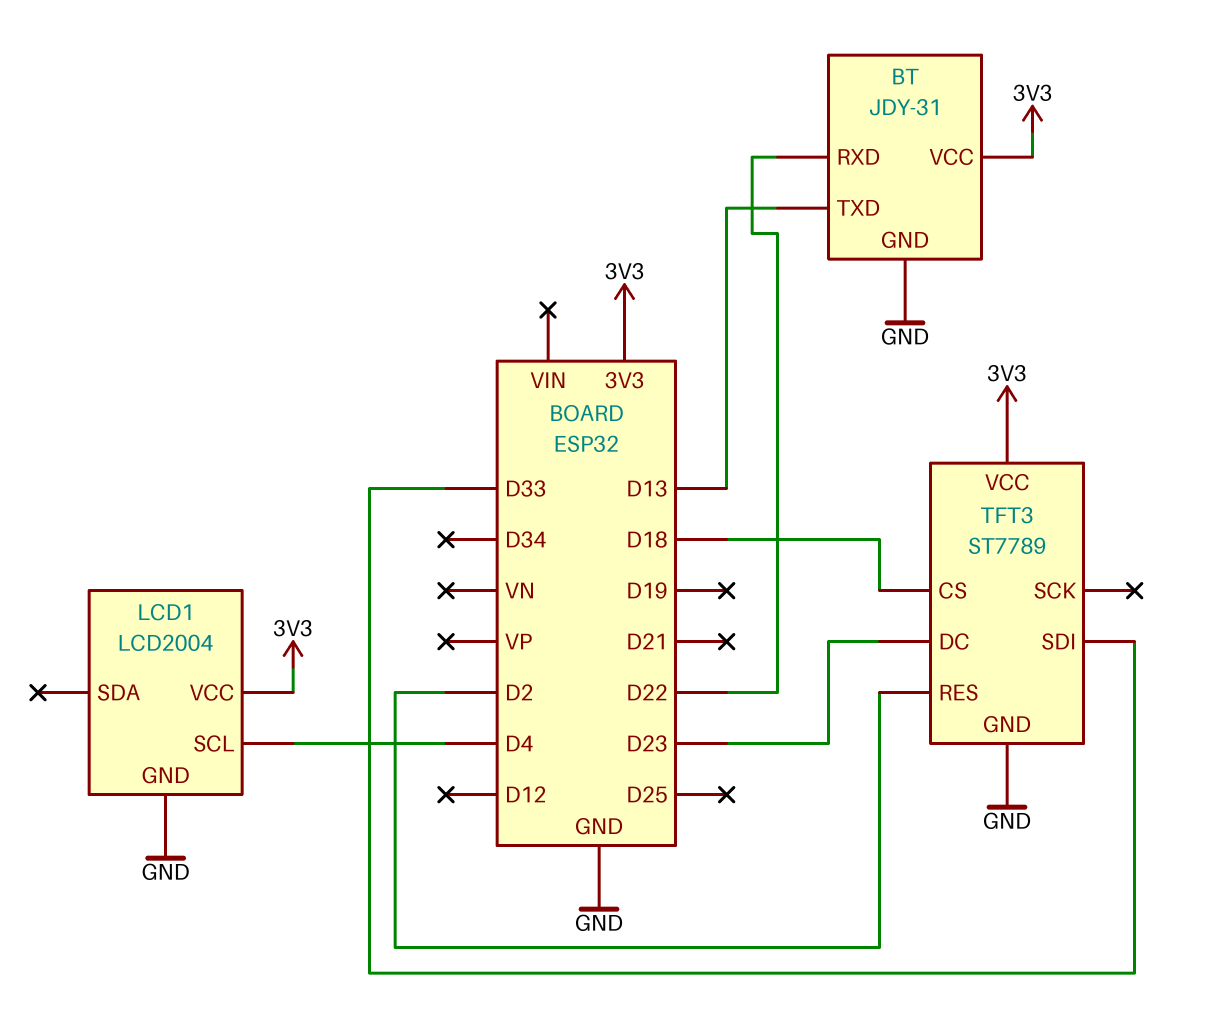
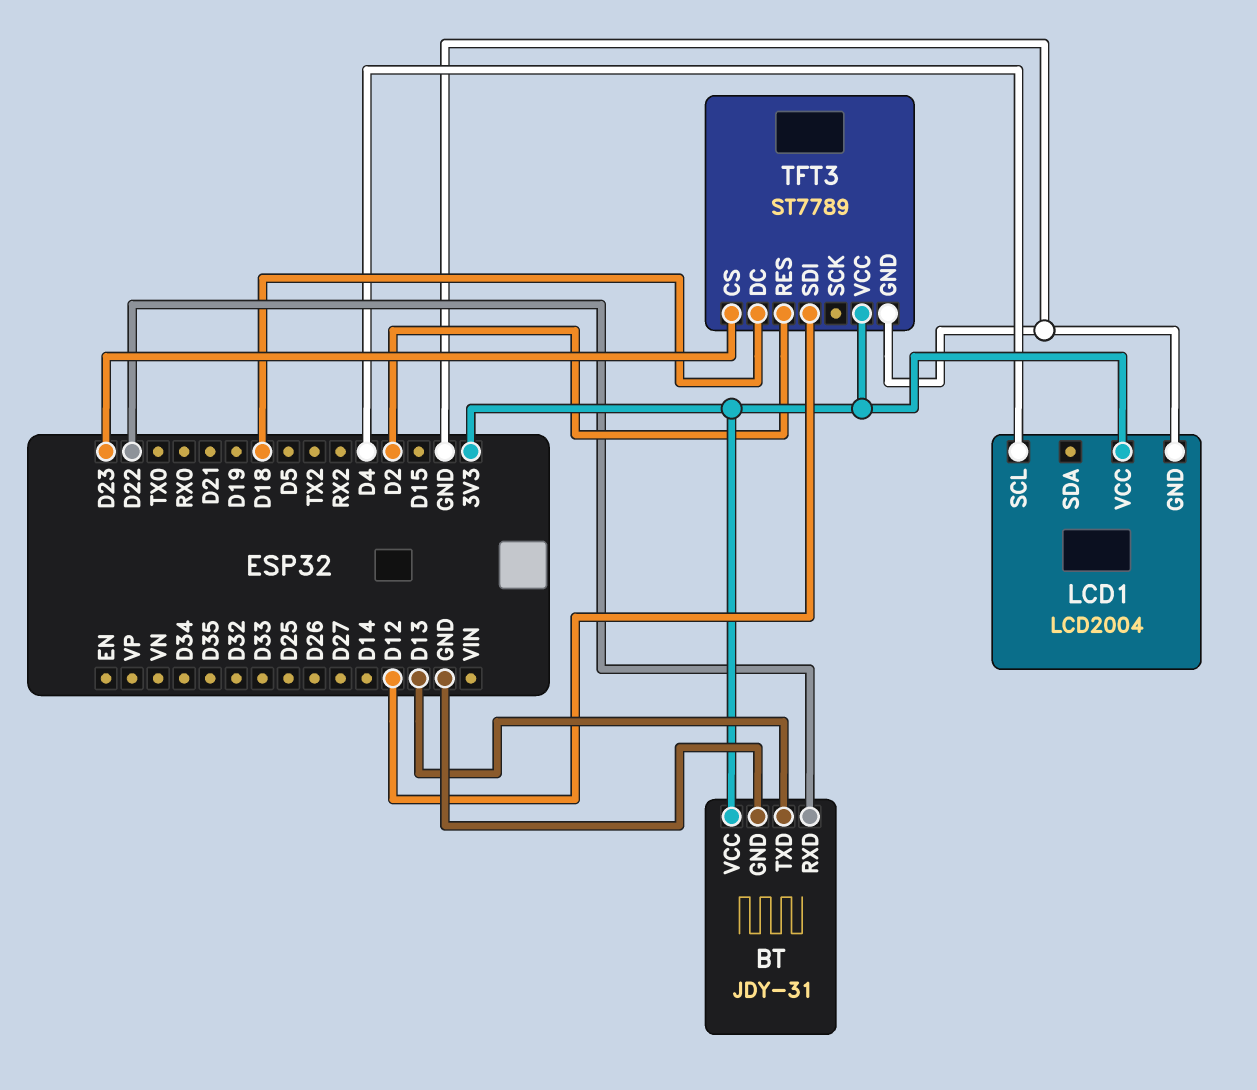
TFT3 pin CS: D18 -> D23
TFT3 pin DC: D23 -> D18
TFT3 pin SDI: D33 -> D12

